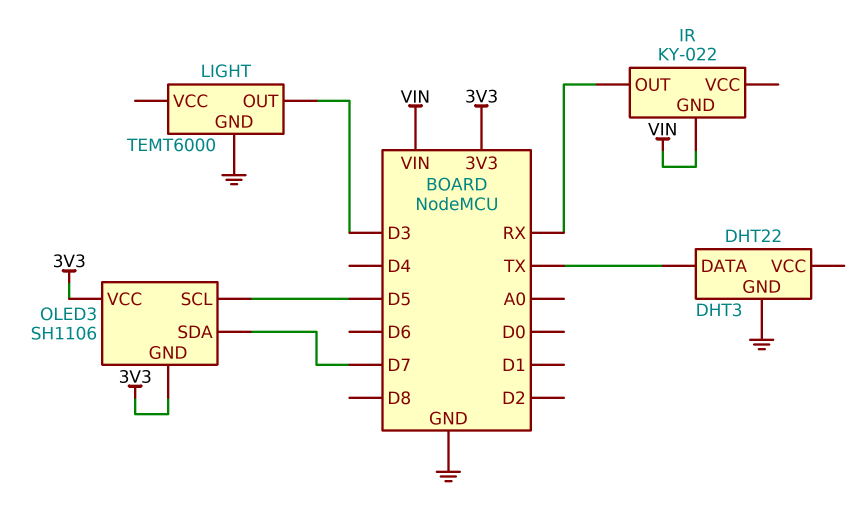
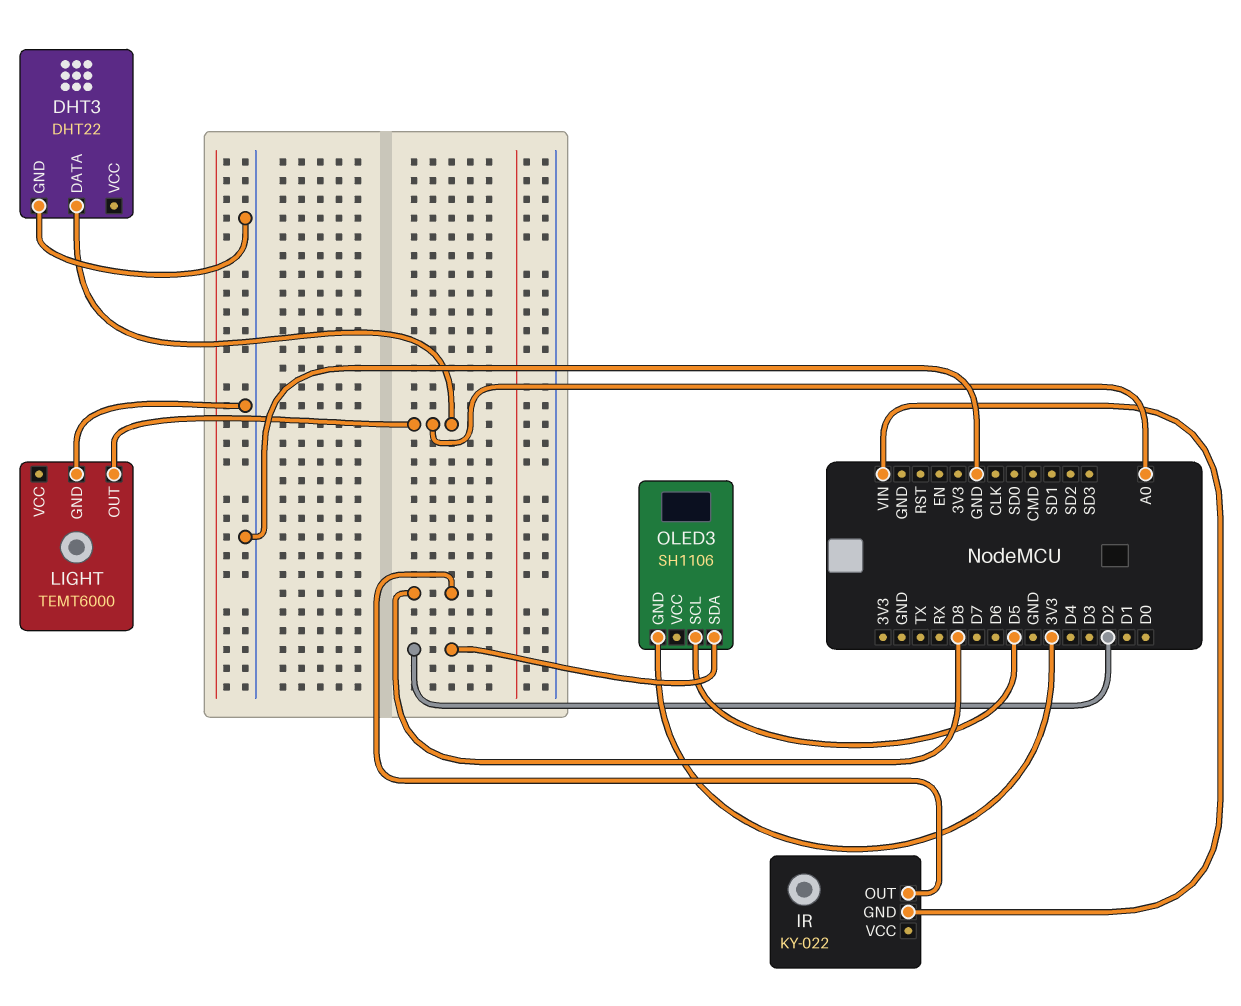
DHT3 pin DATA: TX -> A0
IR pin OUT: RX -> D8
LIGHT pin OUT: D3 -> A0
OLED3 pin SDA: D7 -> D2
OLED3 pin VCC: 3V3 -> none

